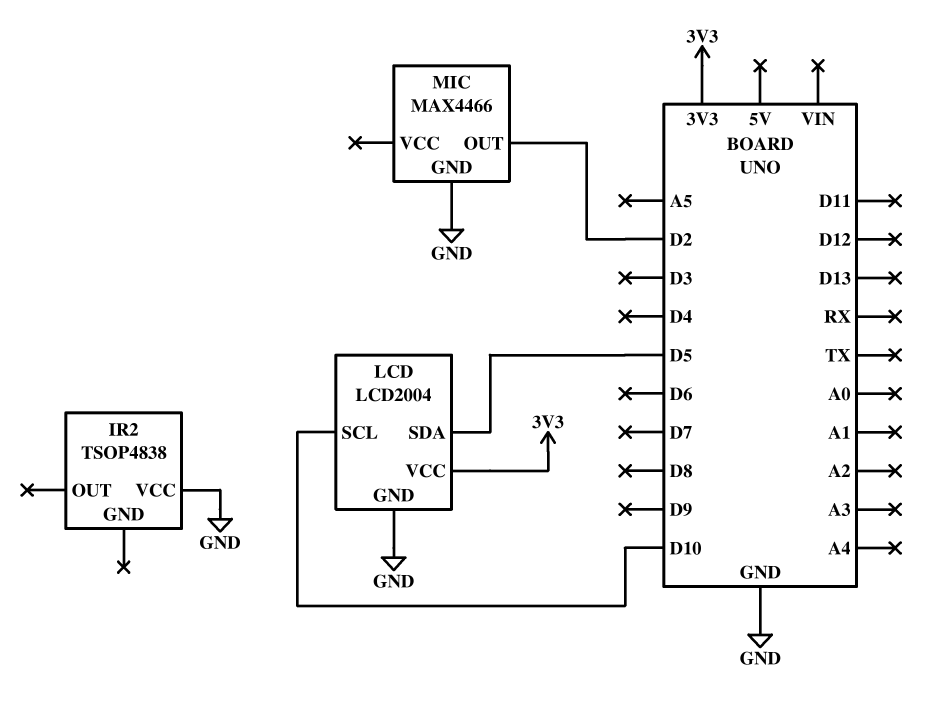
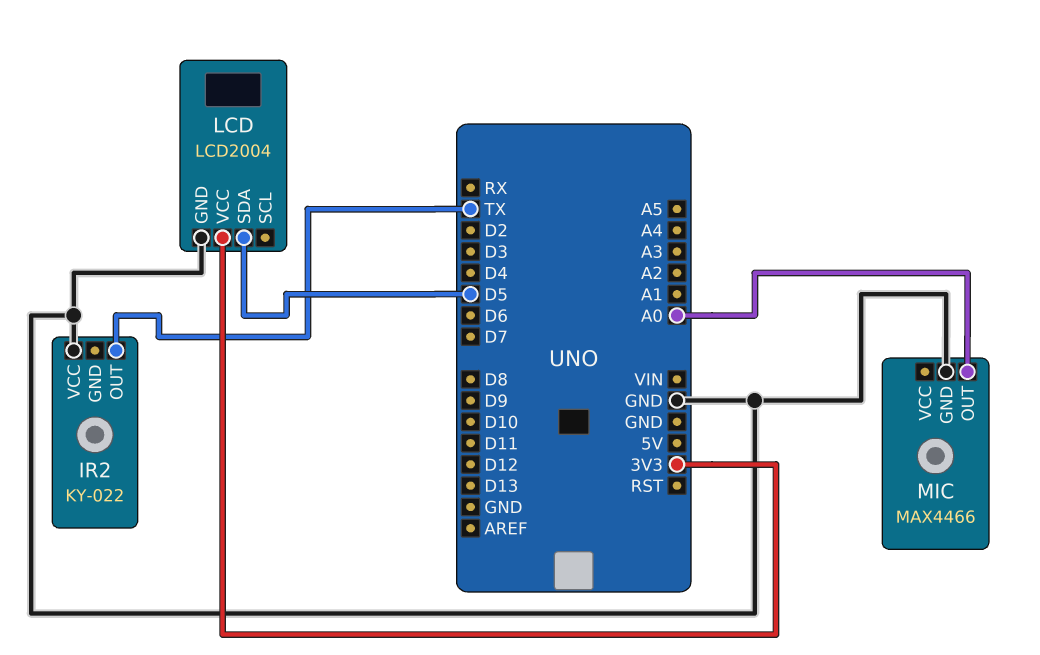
IR2: TSOP4838 -> KY-022
IR2 pin OUT: none -> TX
LCD pin SCL: D10 -> none
MIC pin OUT: D2 -> A0

